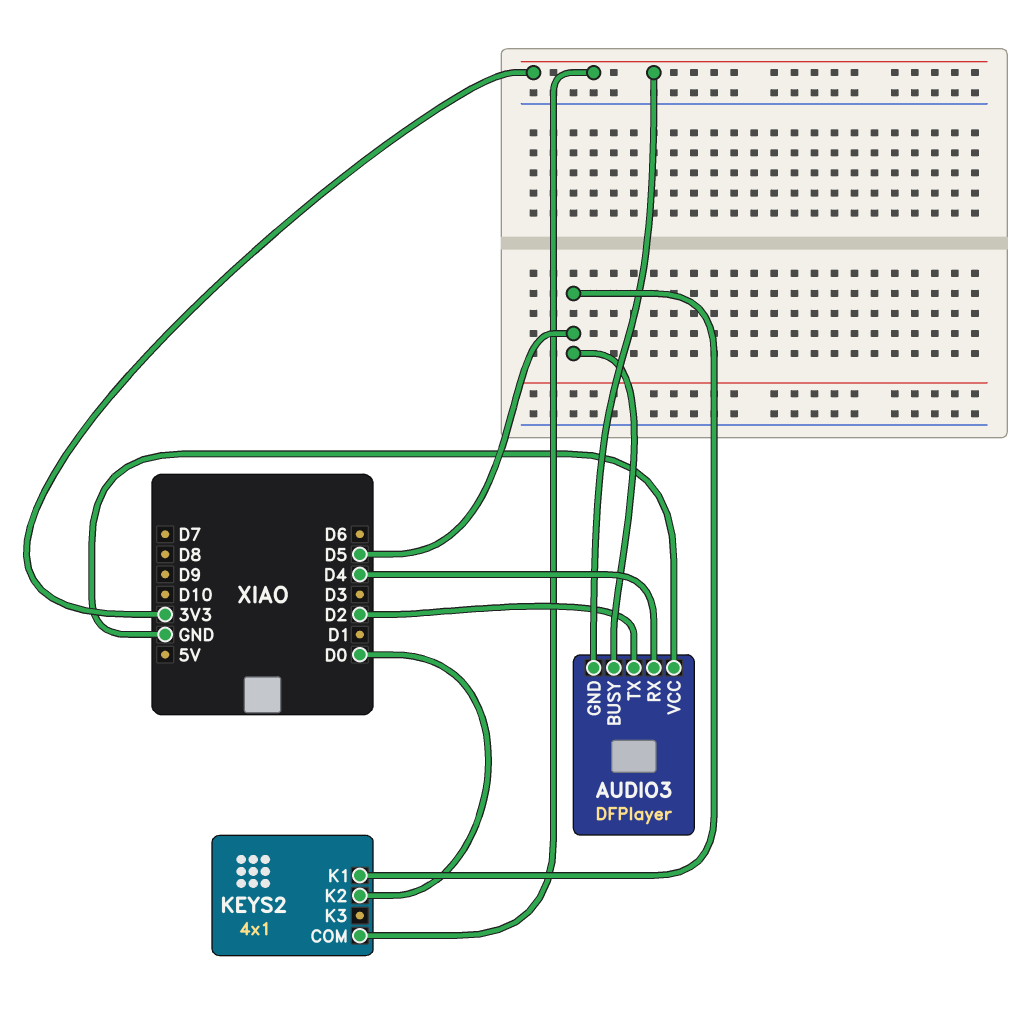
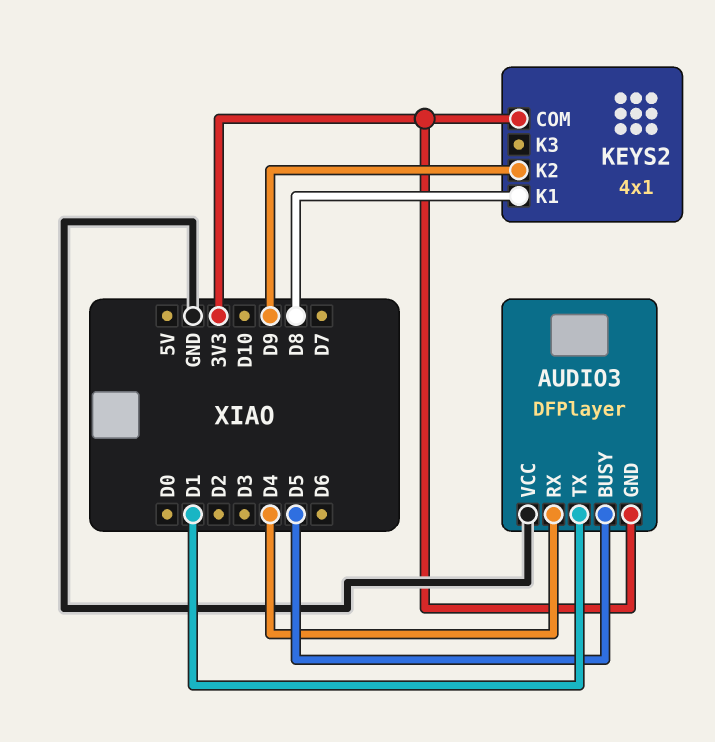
AUDIO3 pin TX: D2 -> D1
KEYS2 pin K1: D5 -> D8
KEYS2 pin K2: D0 -> D9

